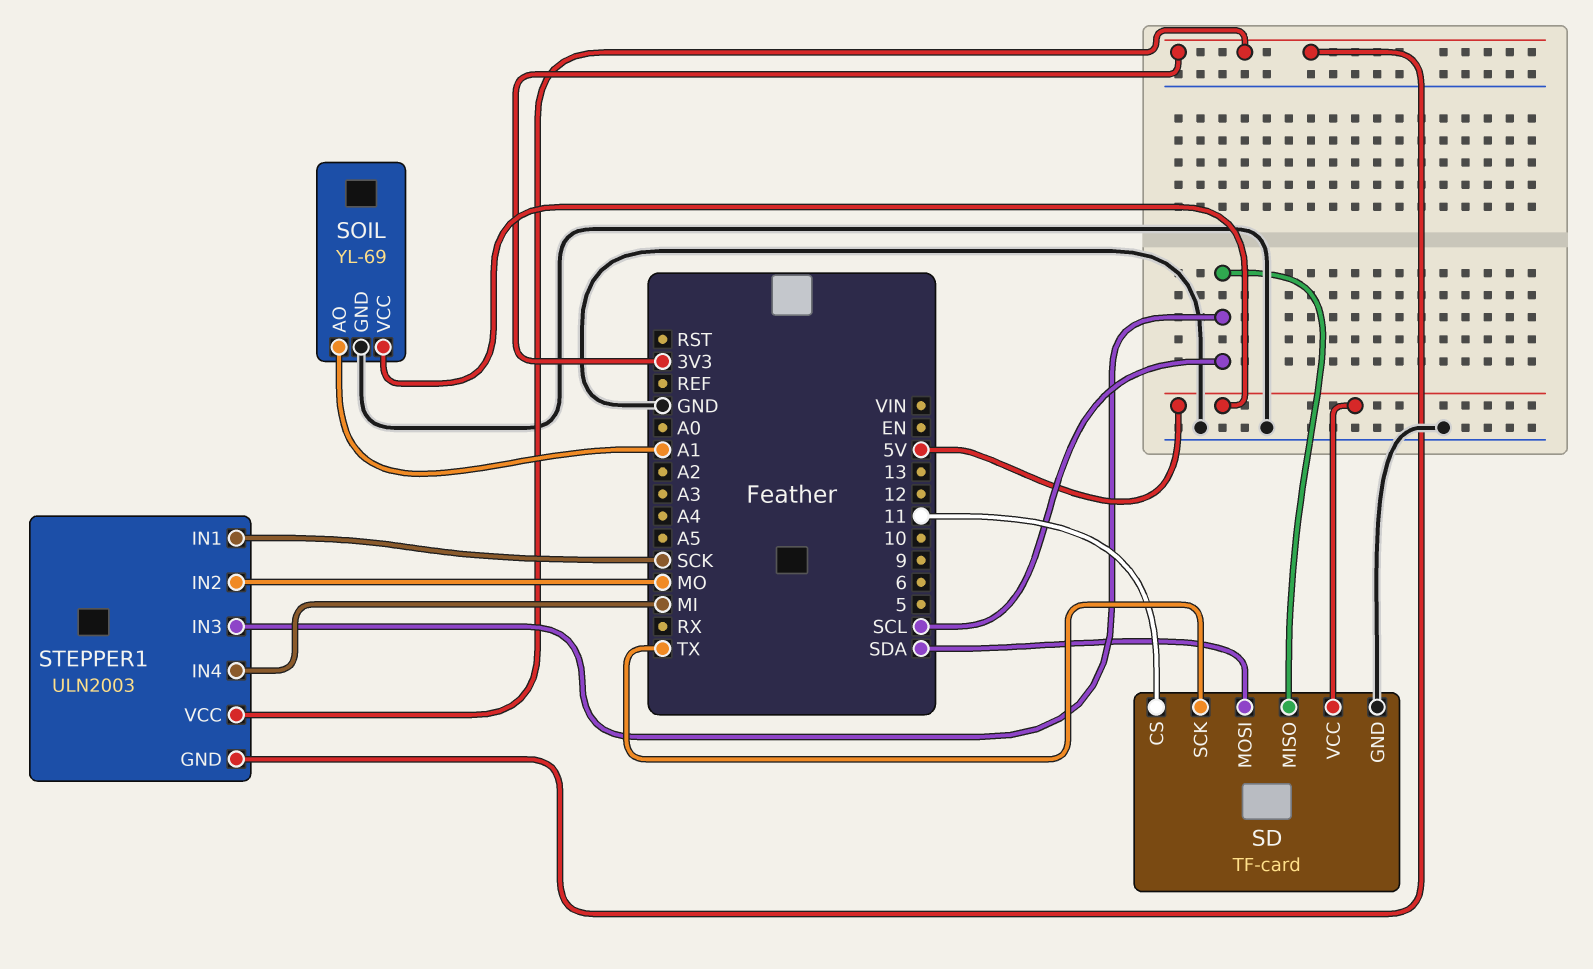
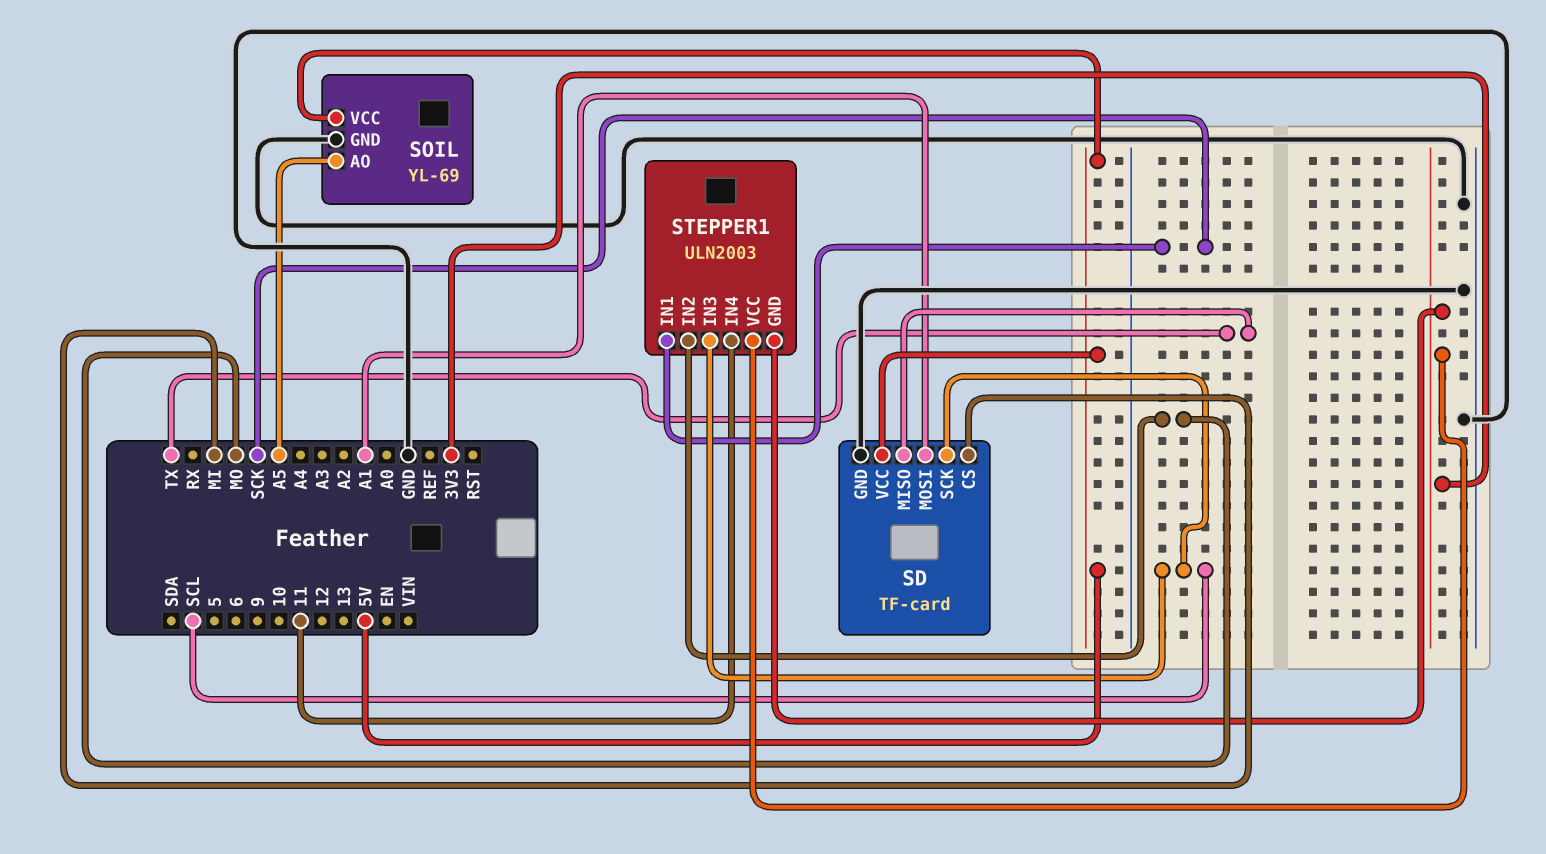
SD pin CS: 11 -> MI
SD pin MISO: SCL -> TX
SD pin MOSI: SDA -> A1
SD pin SCK: TX -> SCL
SOIL pin AO: A1 -> A5
STEPPER1 pin IN4: MI -> 11

